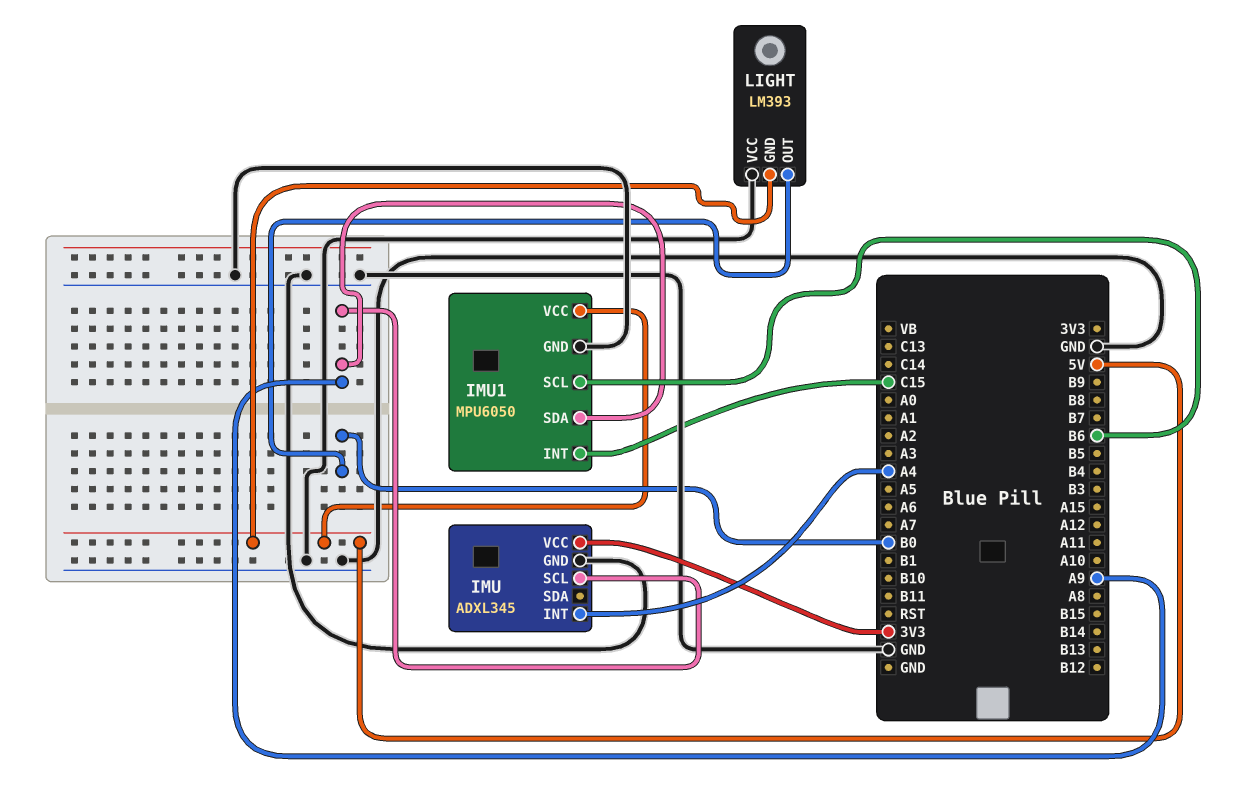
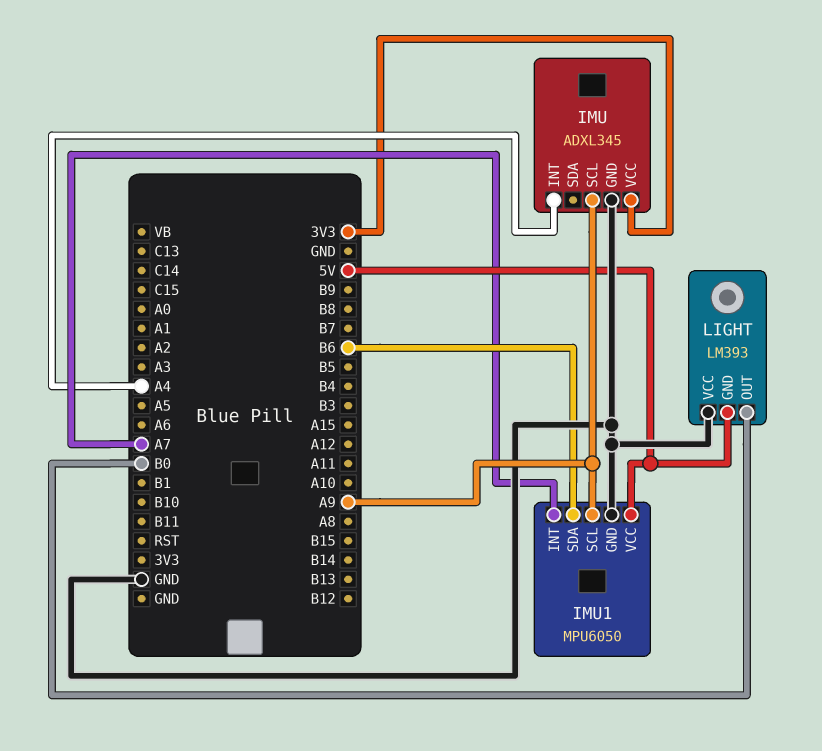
IMU1 pin INT: C15 -> A7
IMU1 pin SCL: B6 -> A9
IMU1 pin SDA: A9 -> B6

